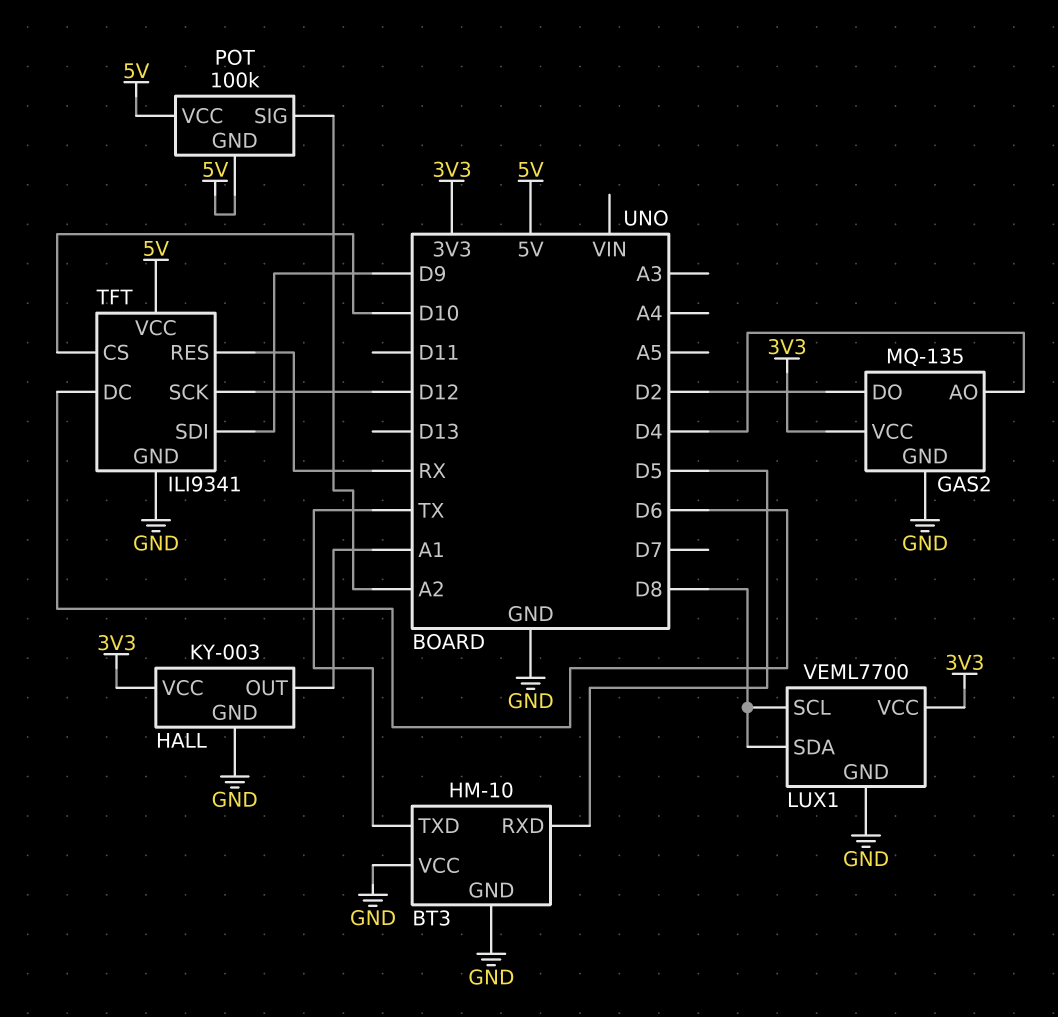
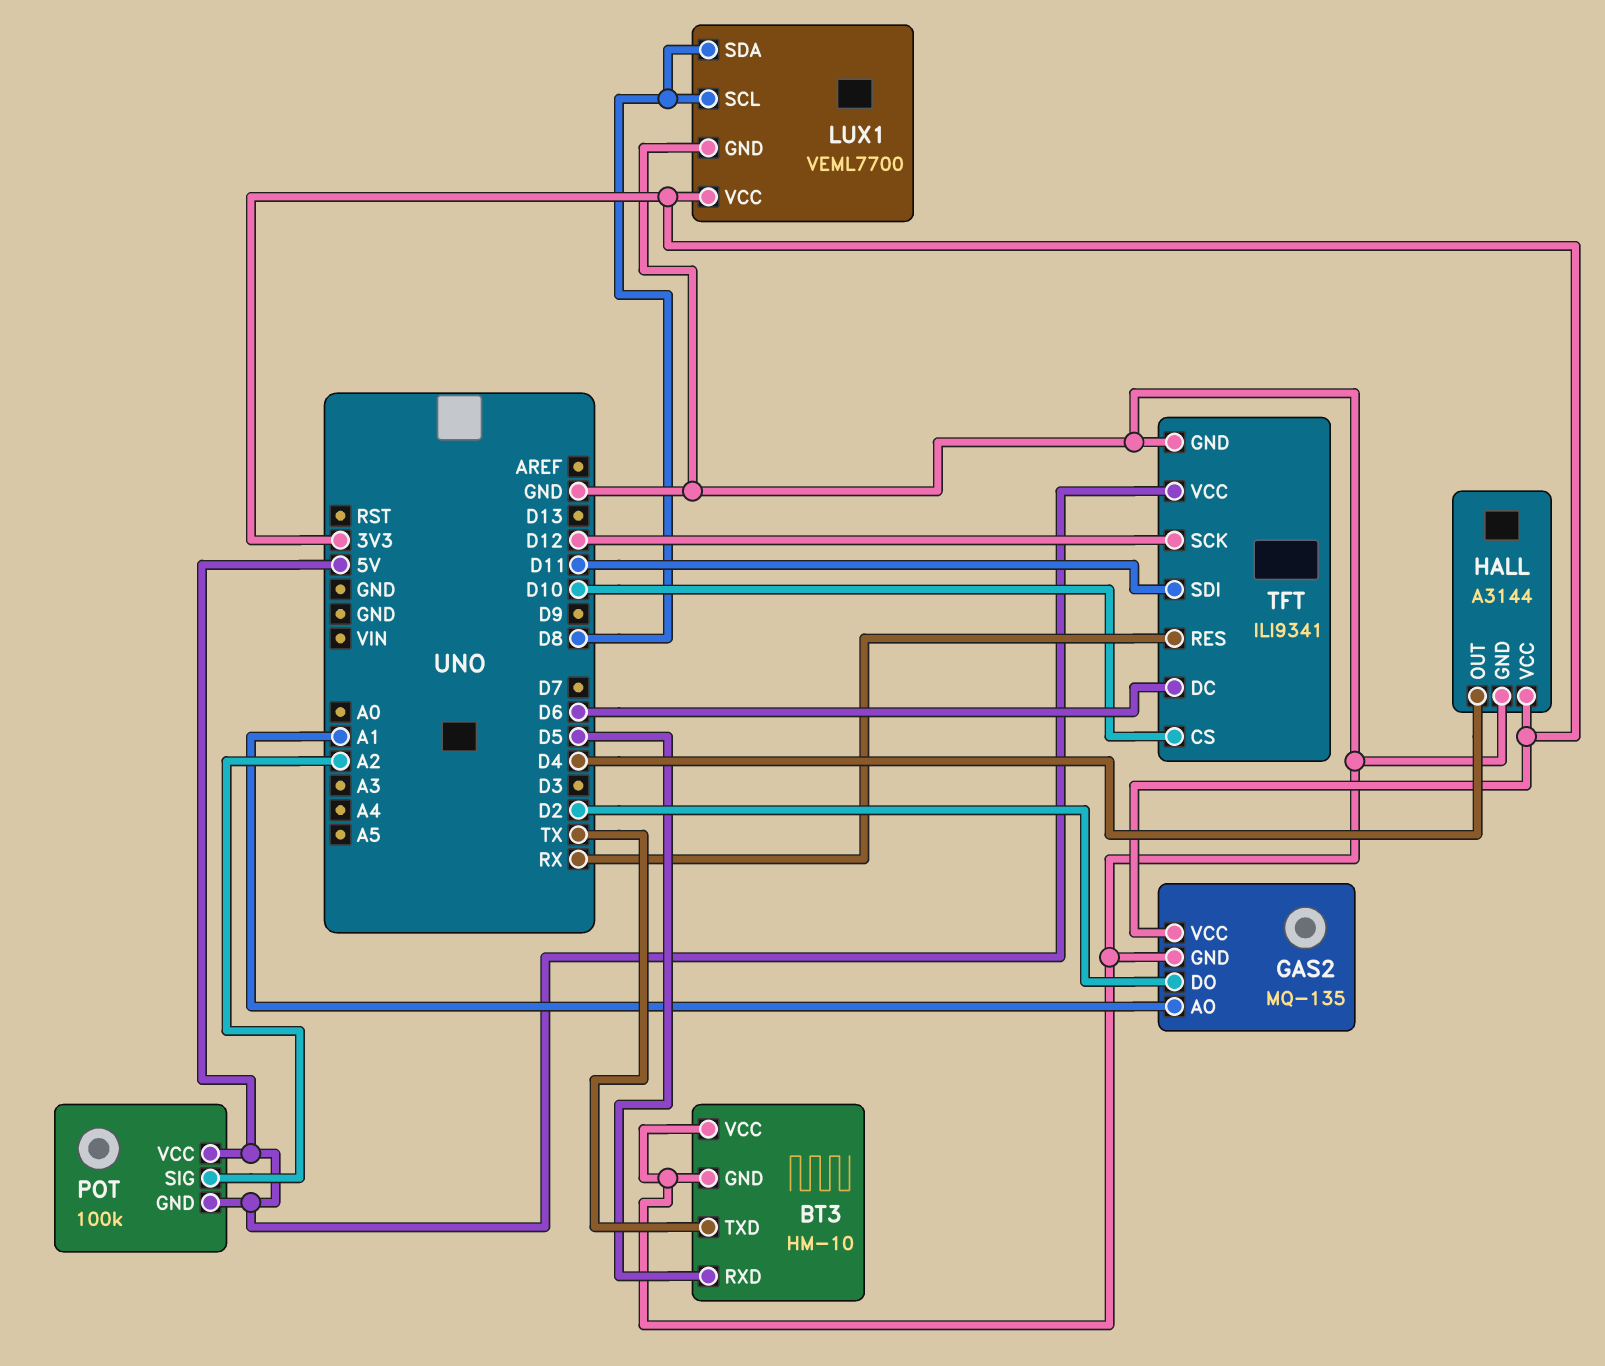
GAS2 pin AO: D4 -> A1
HALL: KY-003 -> A3144
HALL pin OUT: A1 -> D4
TFT pin SDI: D9 -> D11

